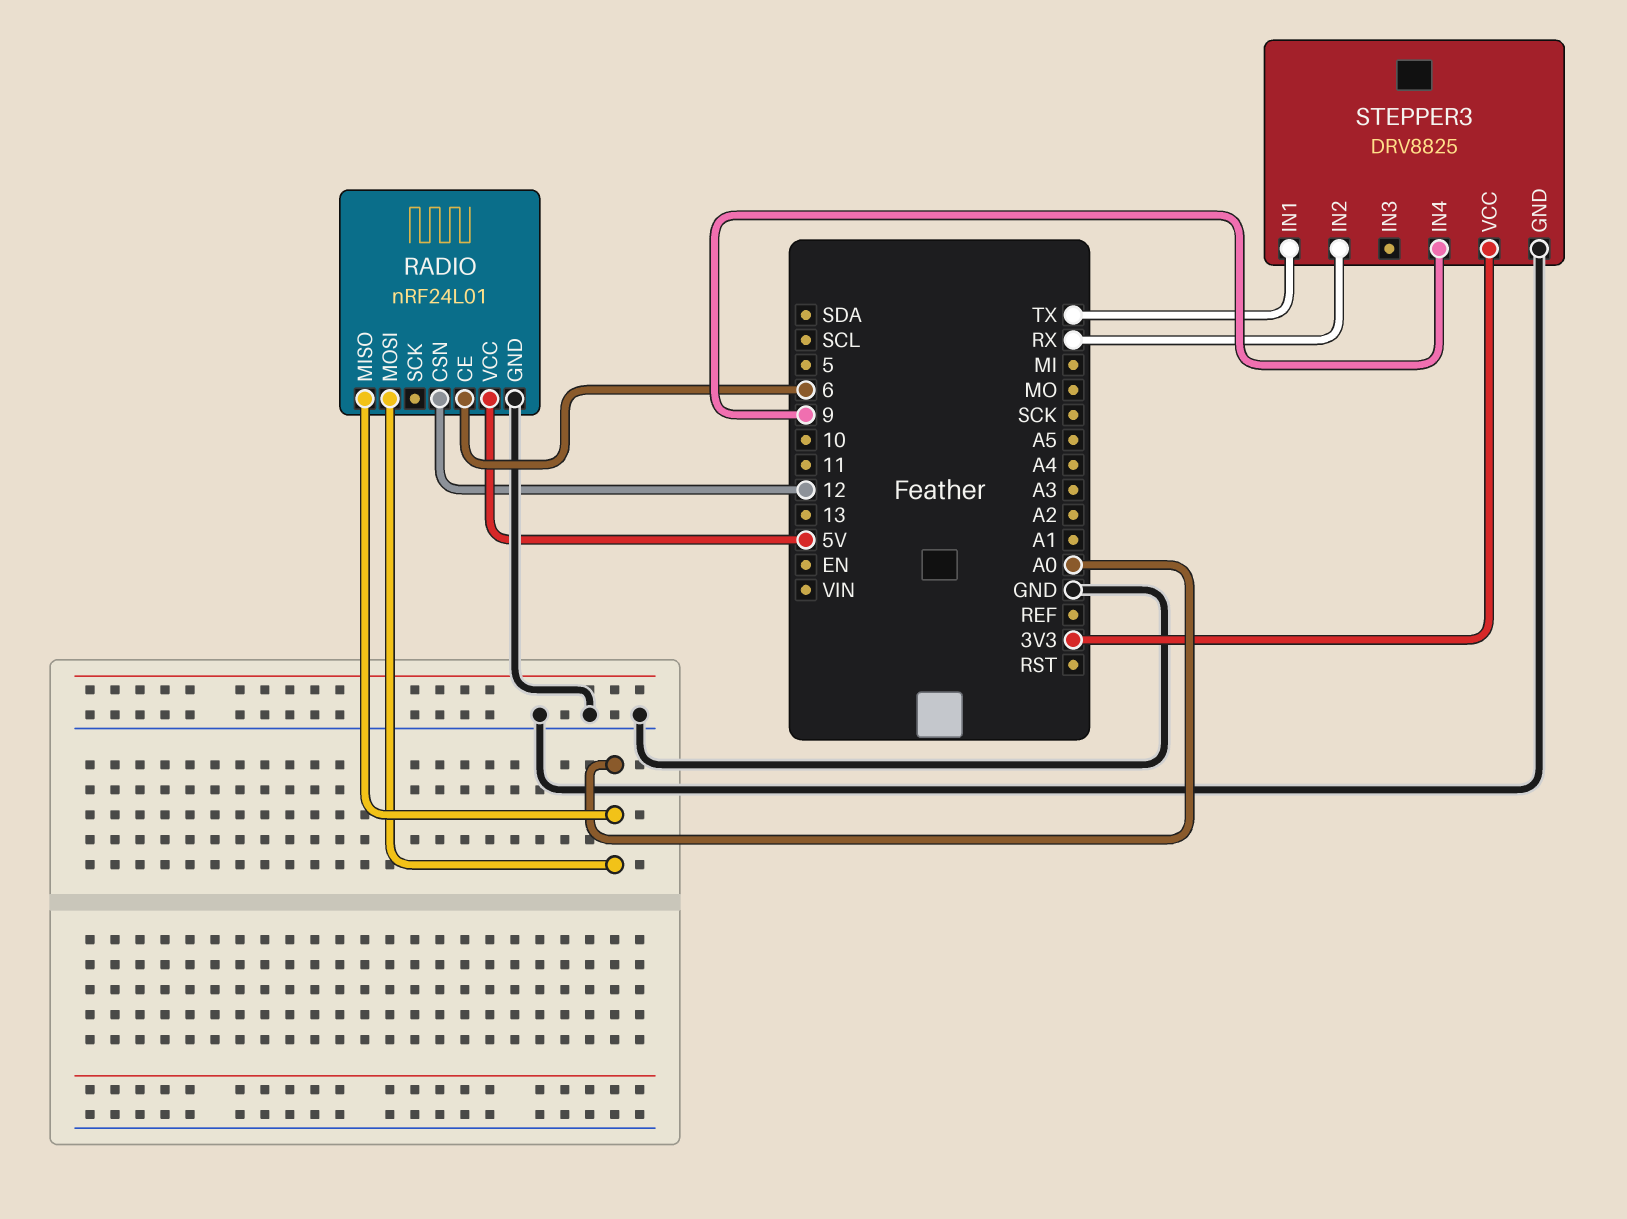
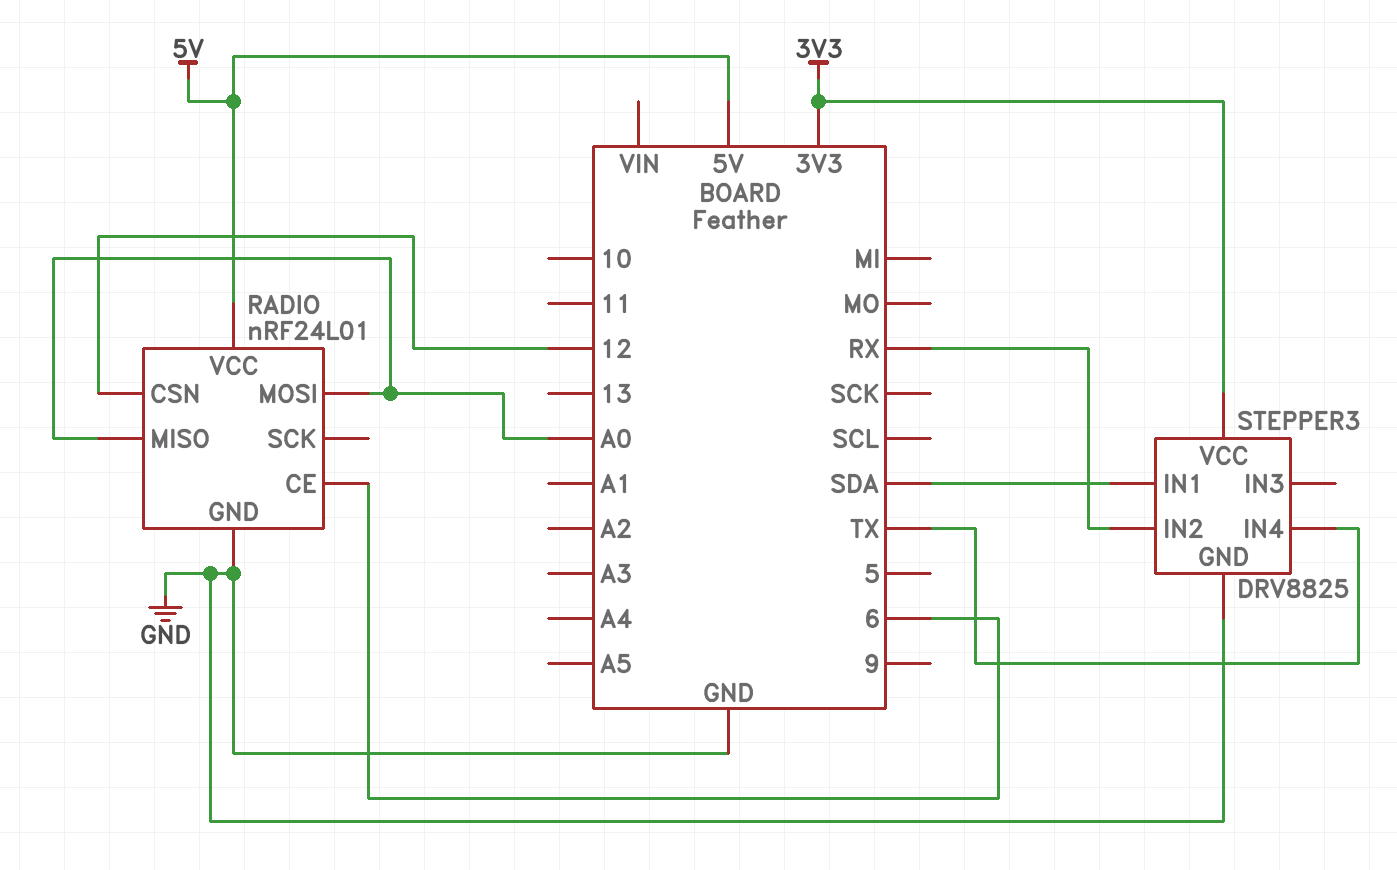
STEPPER3 pin IN1: TX -> SDA
STEPPER3 pin IN4: 9 -> TX

